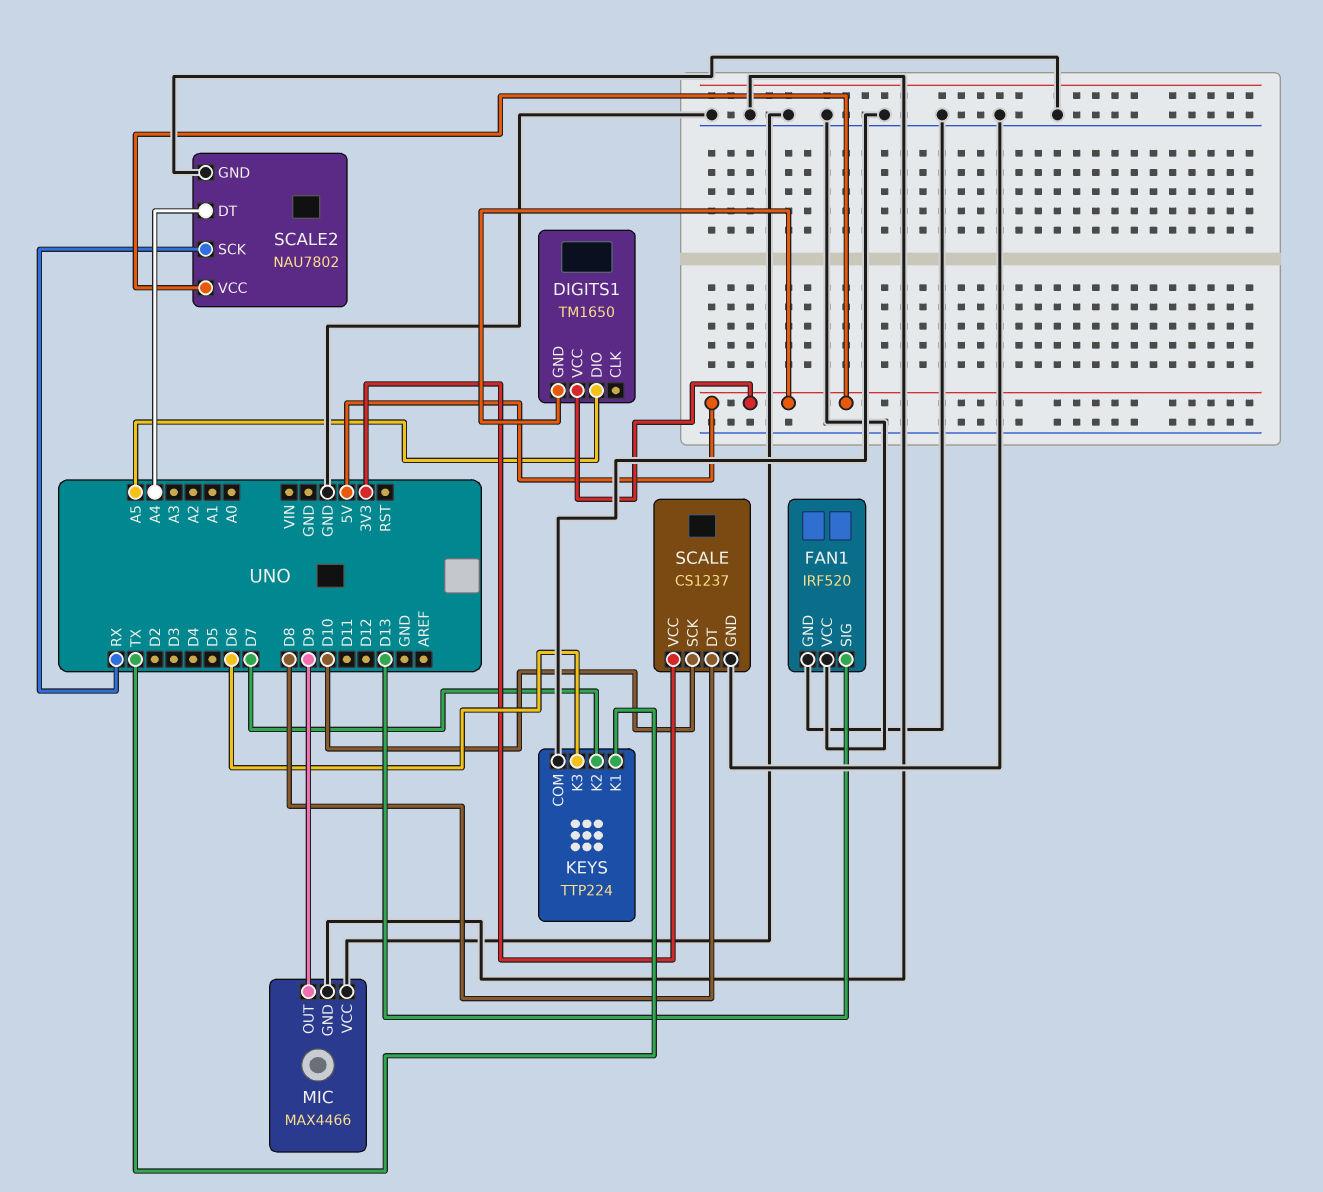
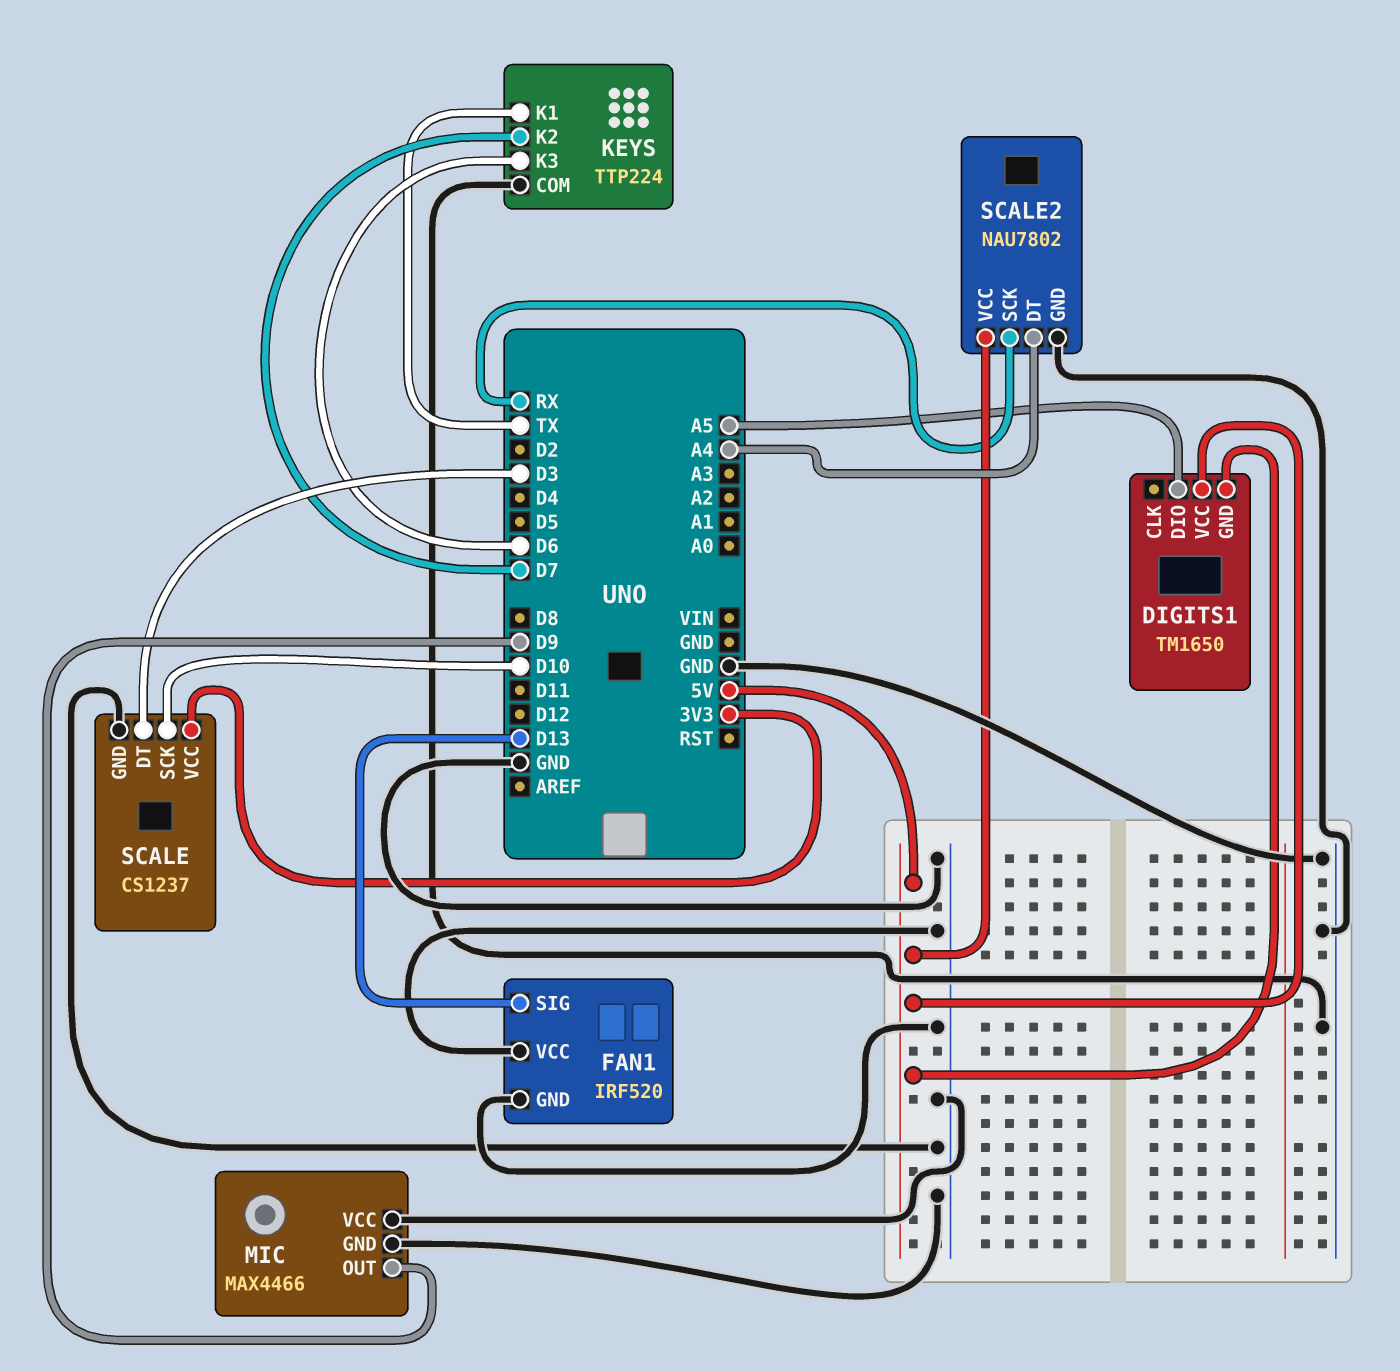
SCALE pin DT: D8 -> D3

